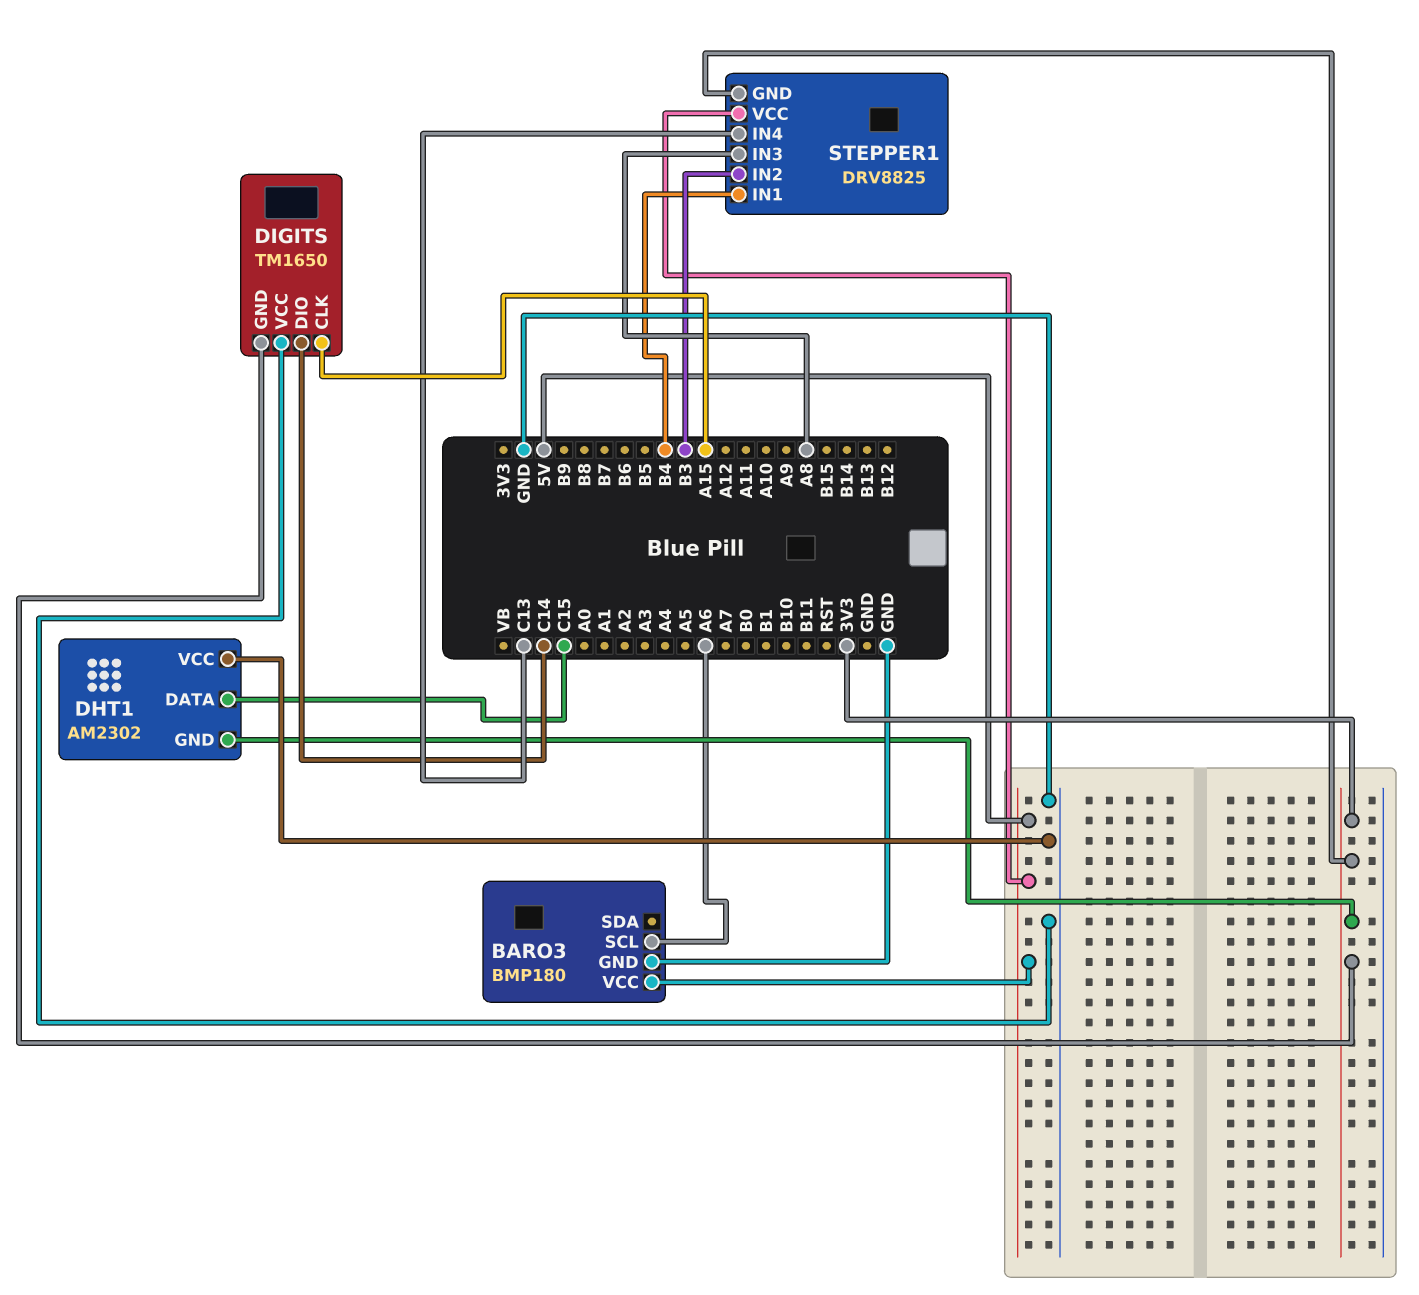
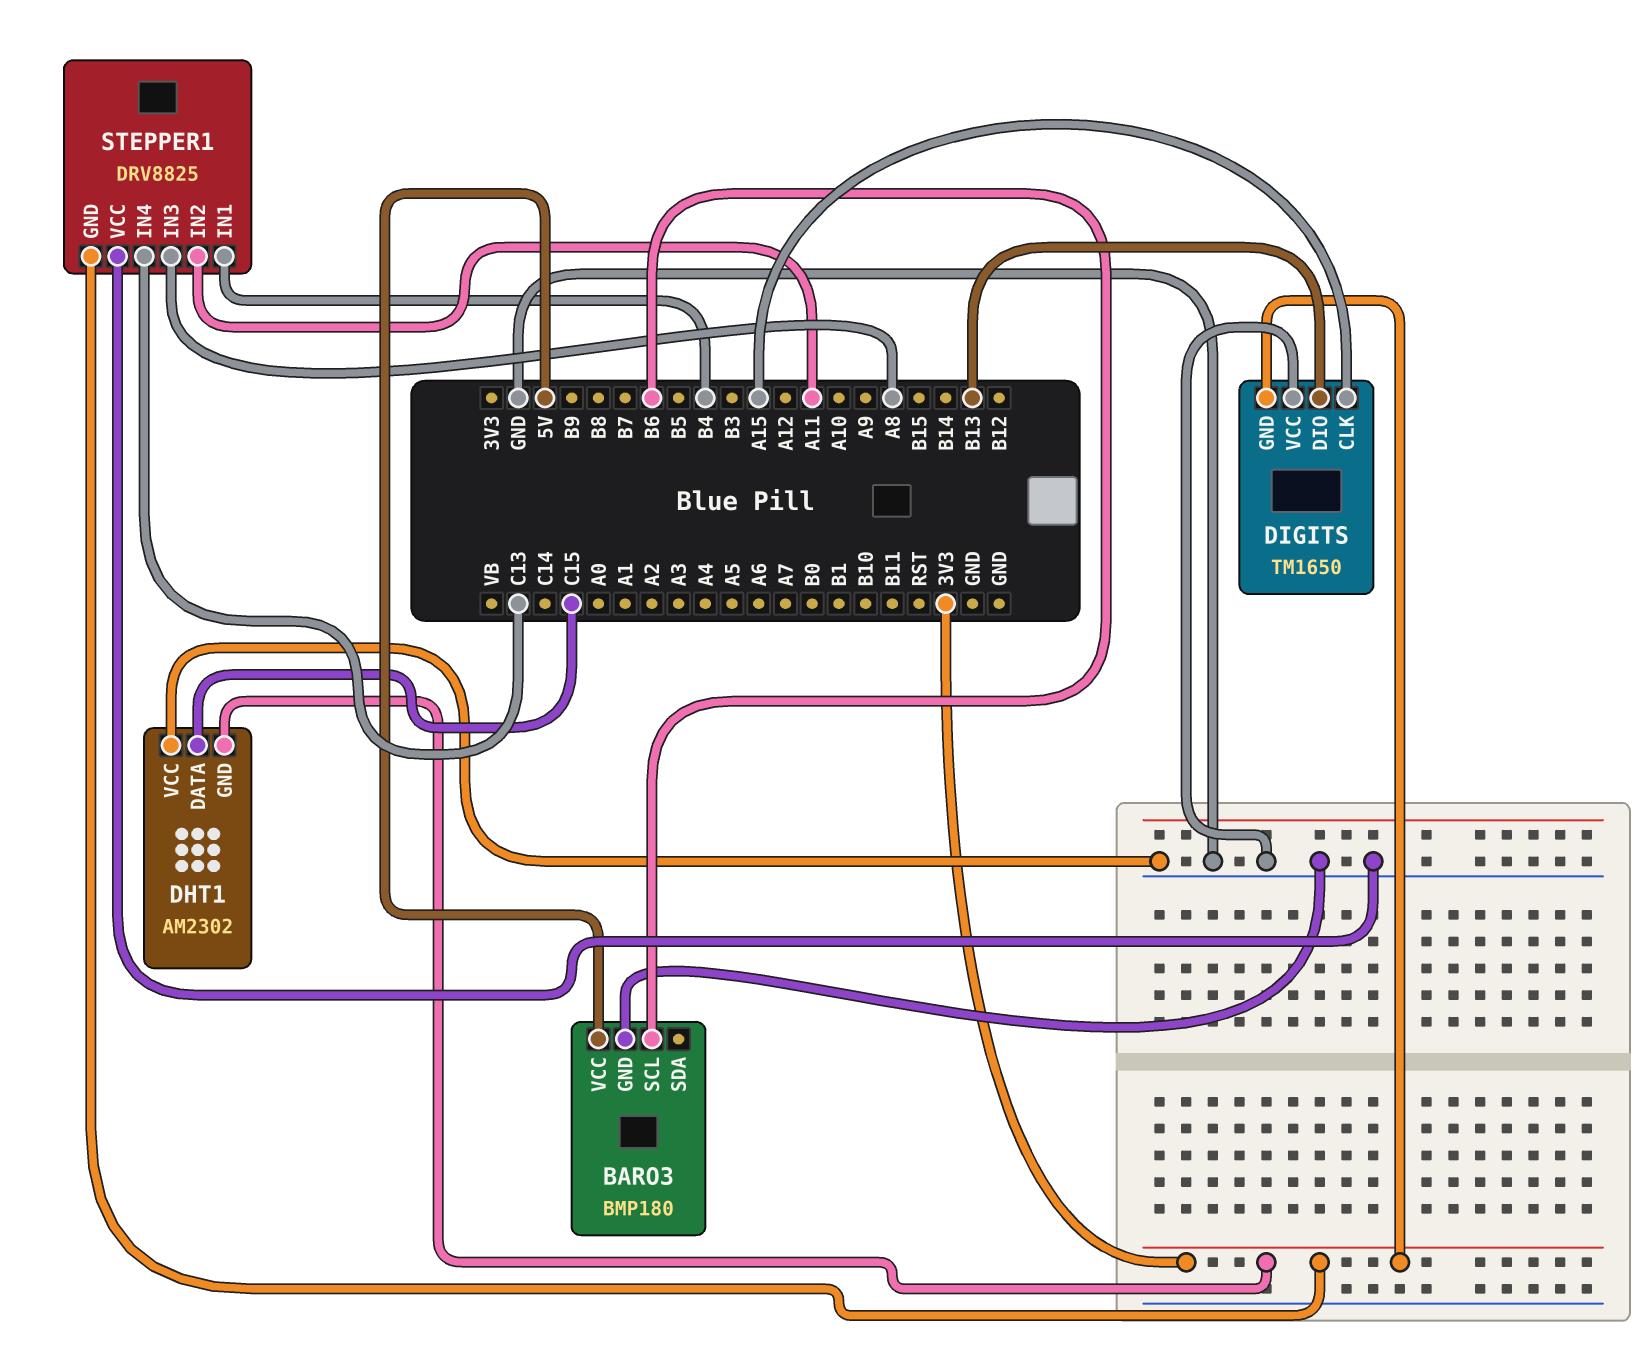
BARO3 pin SCL: A6 -> B6
DIGITS pin DIO: C14 -> B13
STEPPER1 pin IN2: B3 -> A11
STEPPER1 pin VCC: 5V -> GND

